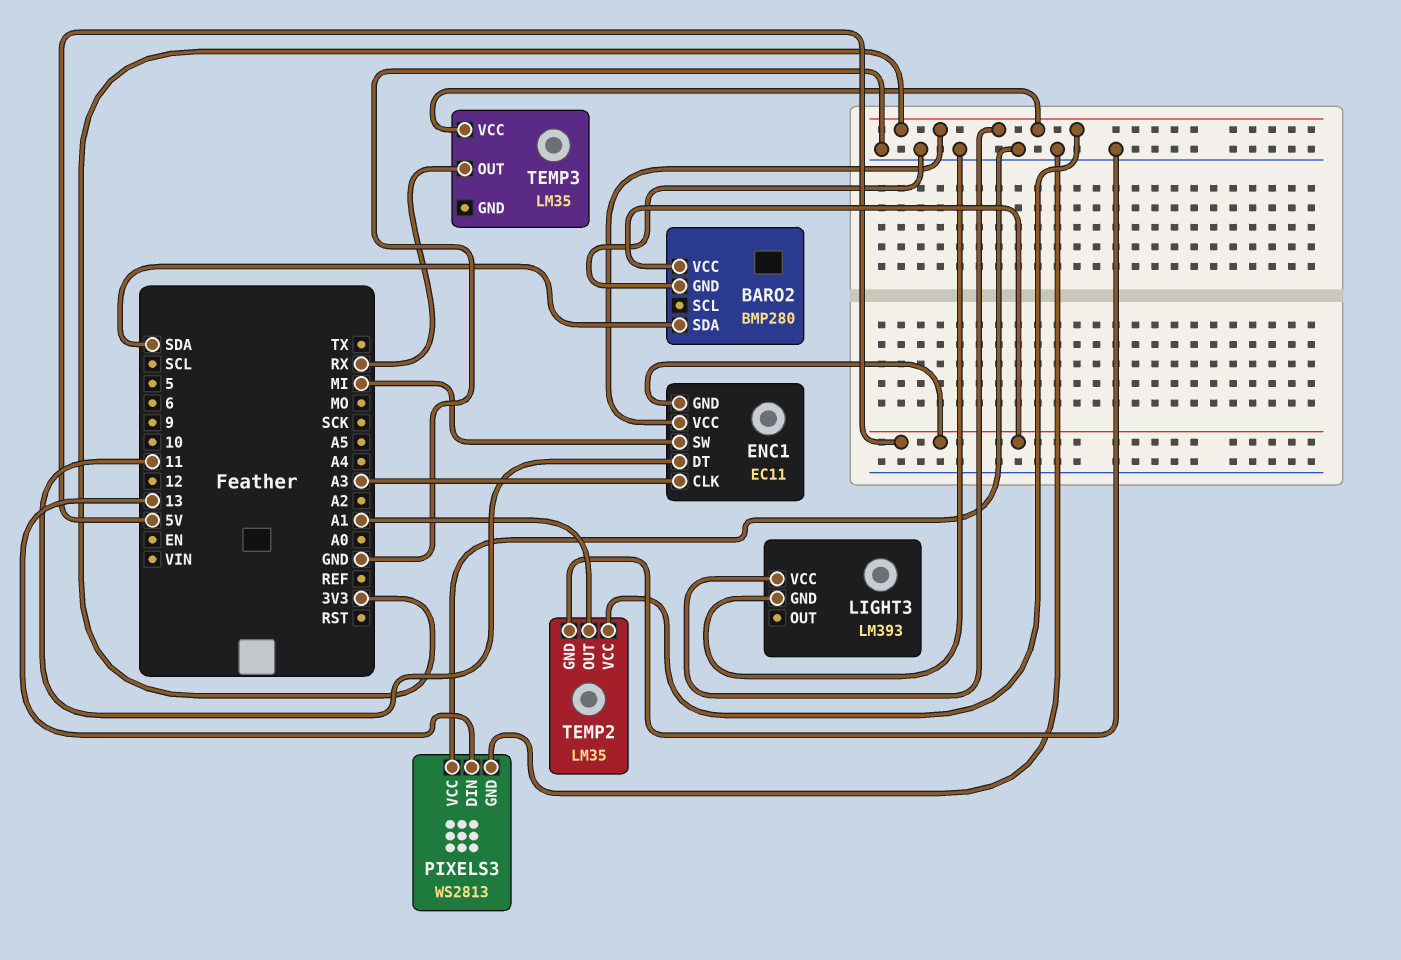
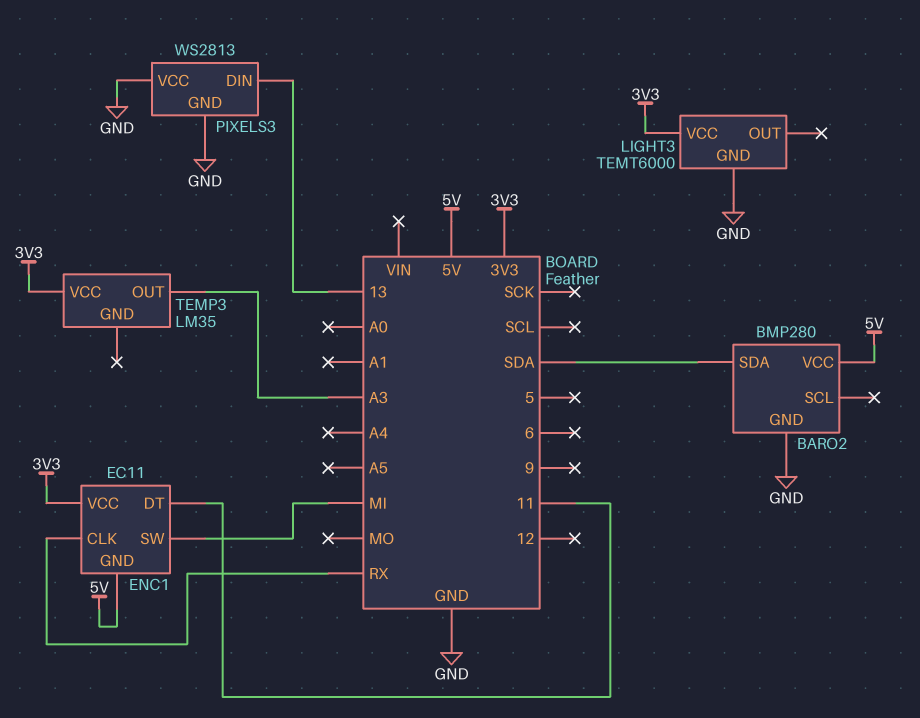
ENC1 pin CLK: A3 -> RX
LIGHT3: LM393 -> TEMT6000
TEMP2: LM35 -> none
TEMP2 pin GND: GND -> none
TEMP2 pin OUT: A1 -> none
TEMP2 pin VCC: 3V3 -> none
TEMP3 pin OUT: RX -> A3

